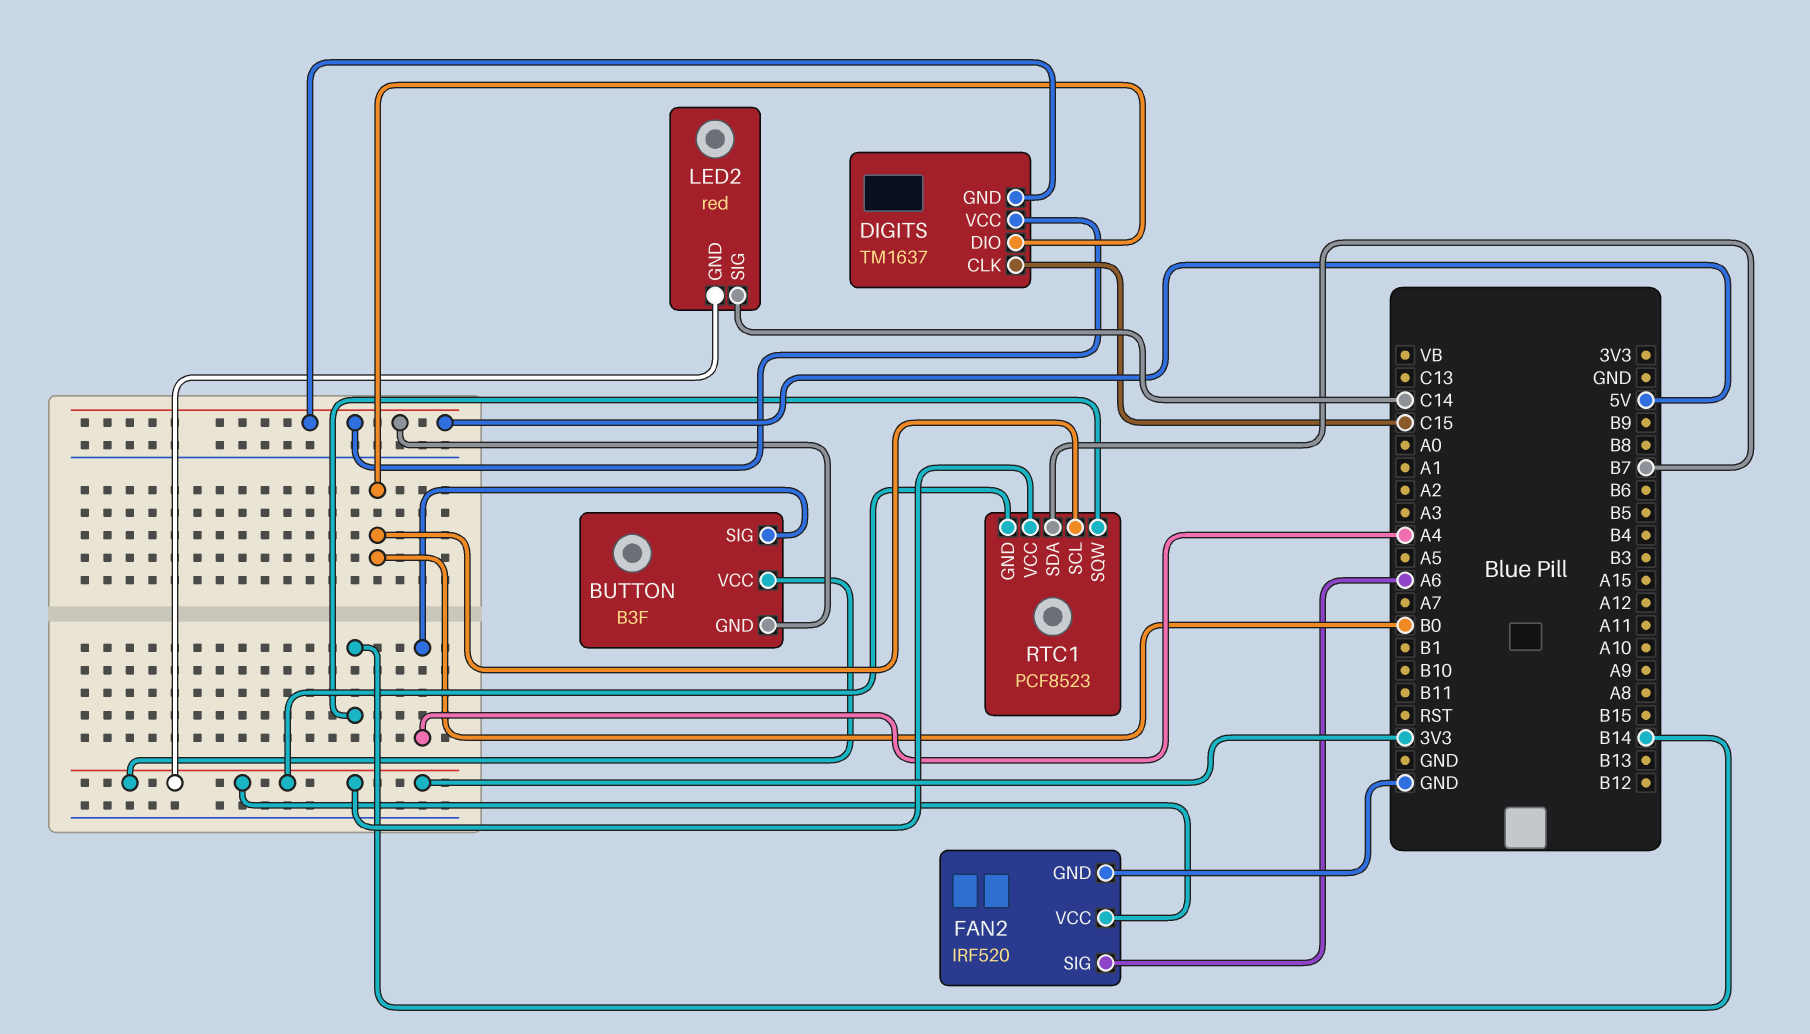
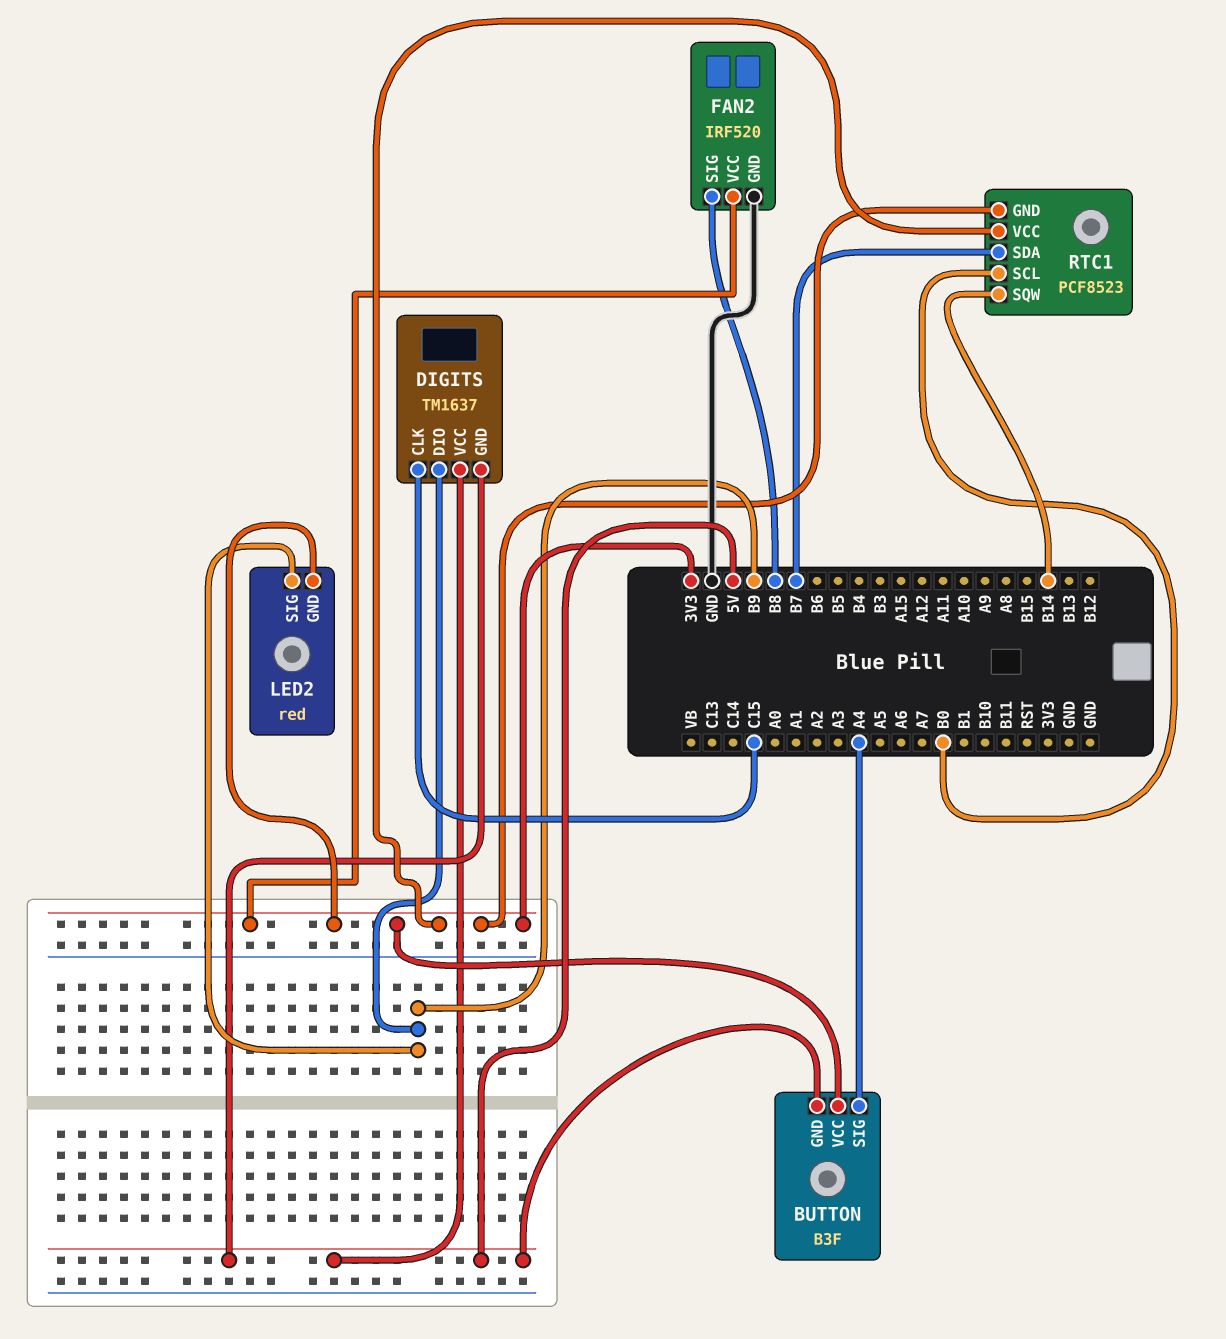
DIGITS pin DIO: B0 -> B9
FAN2 pin SIG: A6 -> B8
LED2 pin SIG: C14 -> B9

